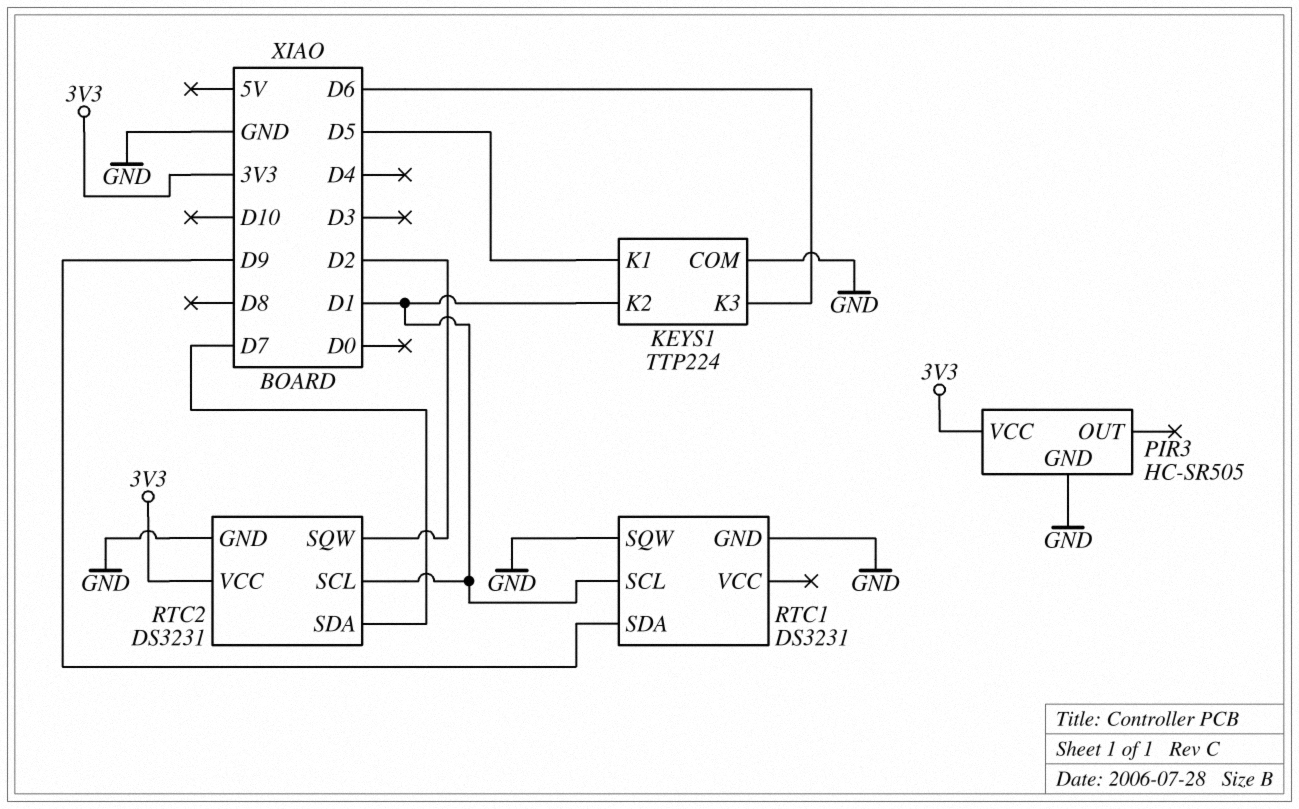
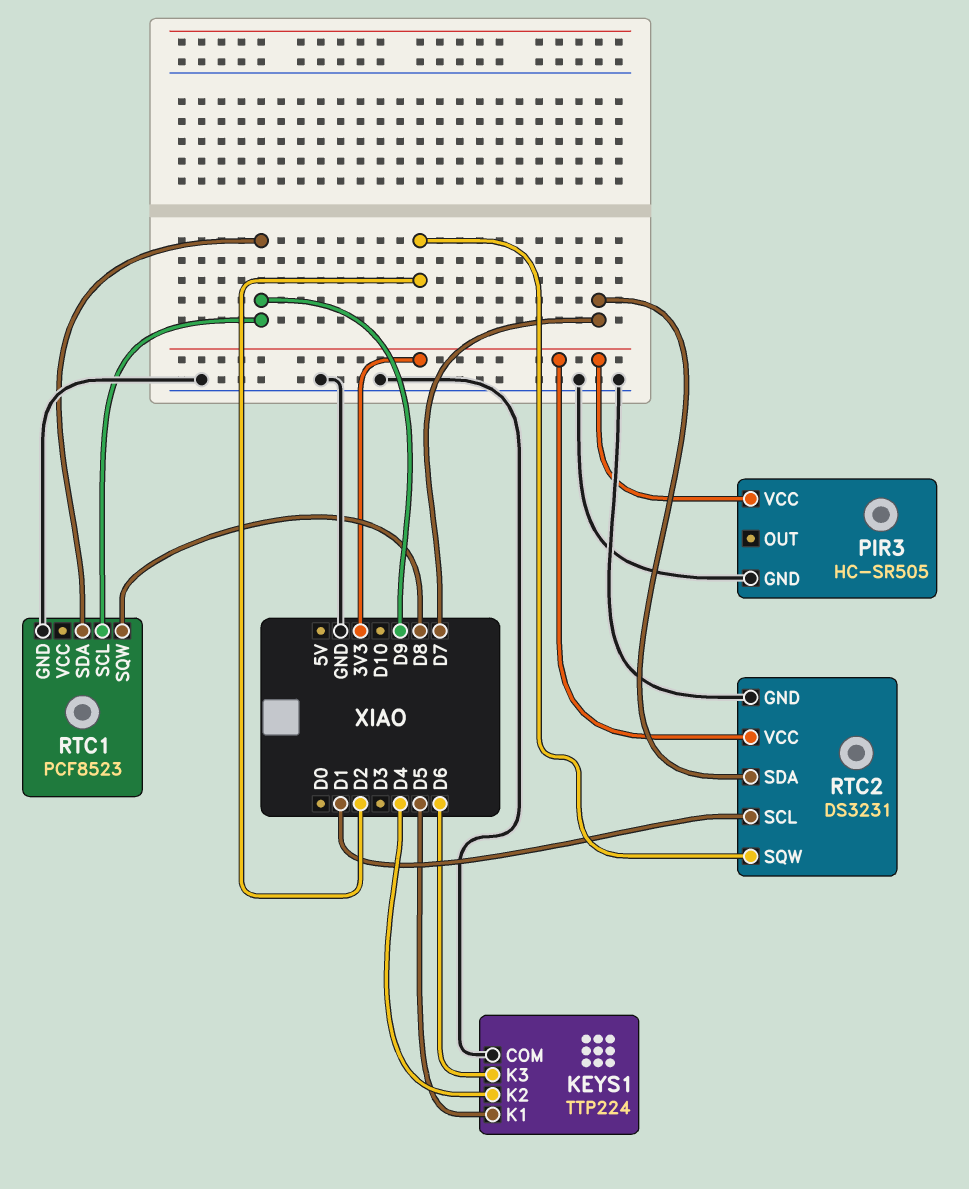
KEYS1 pin K2: D1 -> D4
RTC1: DS3231 -> PCF8523
RTC1 pin SCL: D1 -> D9
RTC1 pin SQW: GND -> D8

